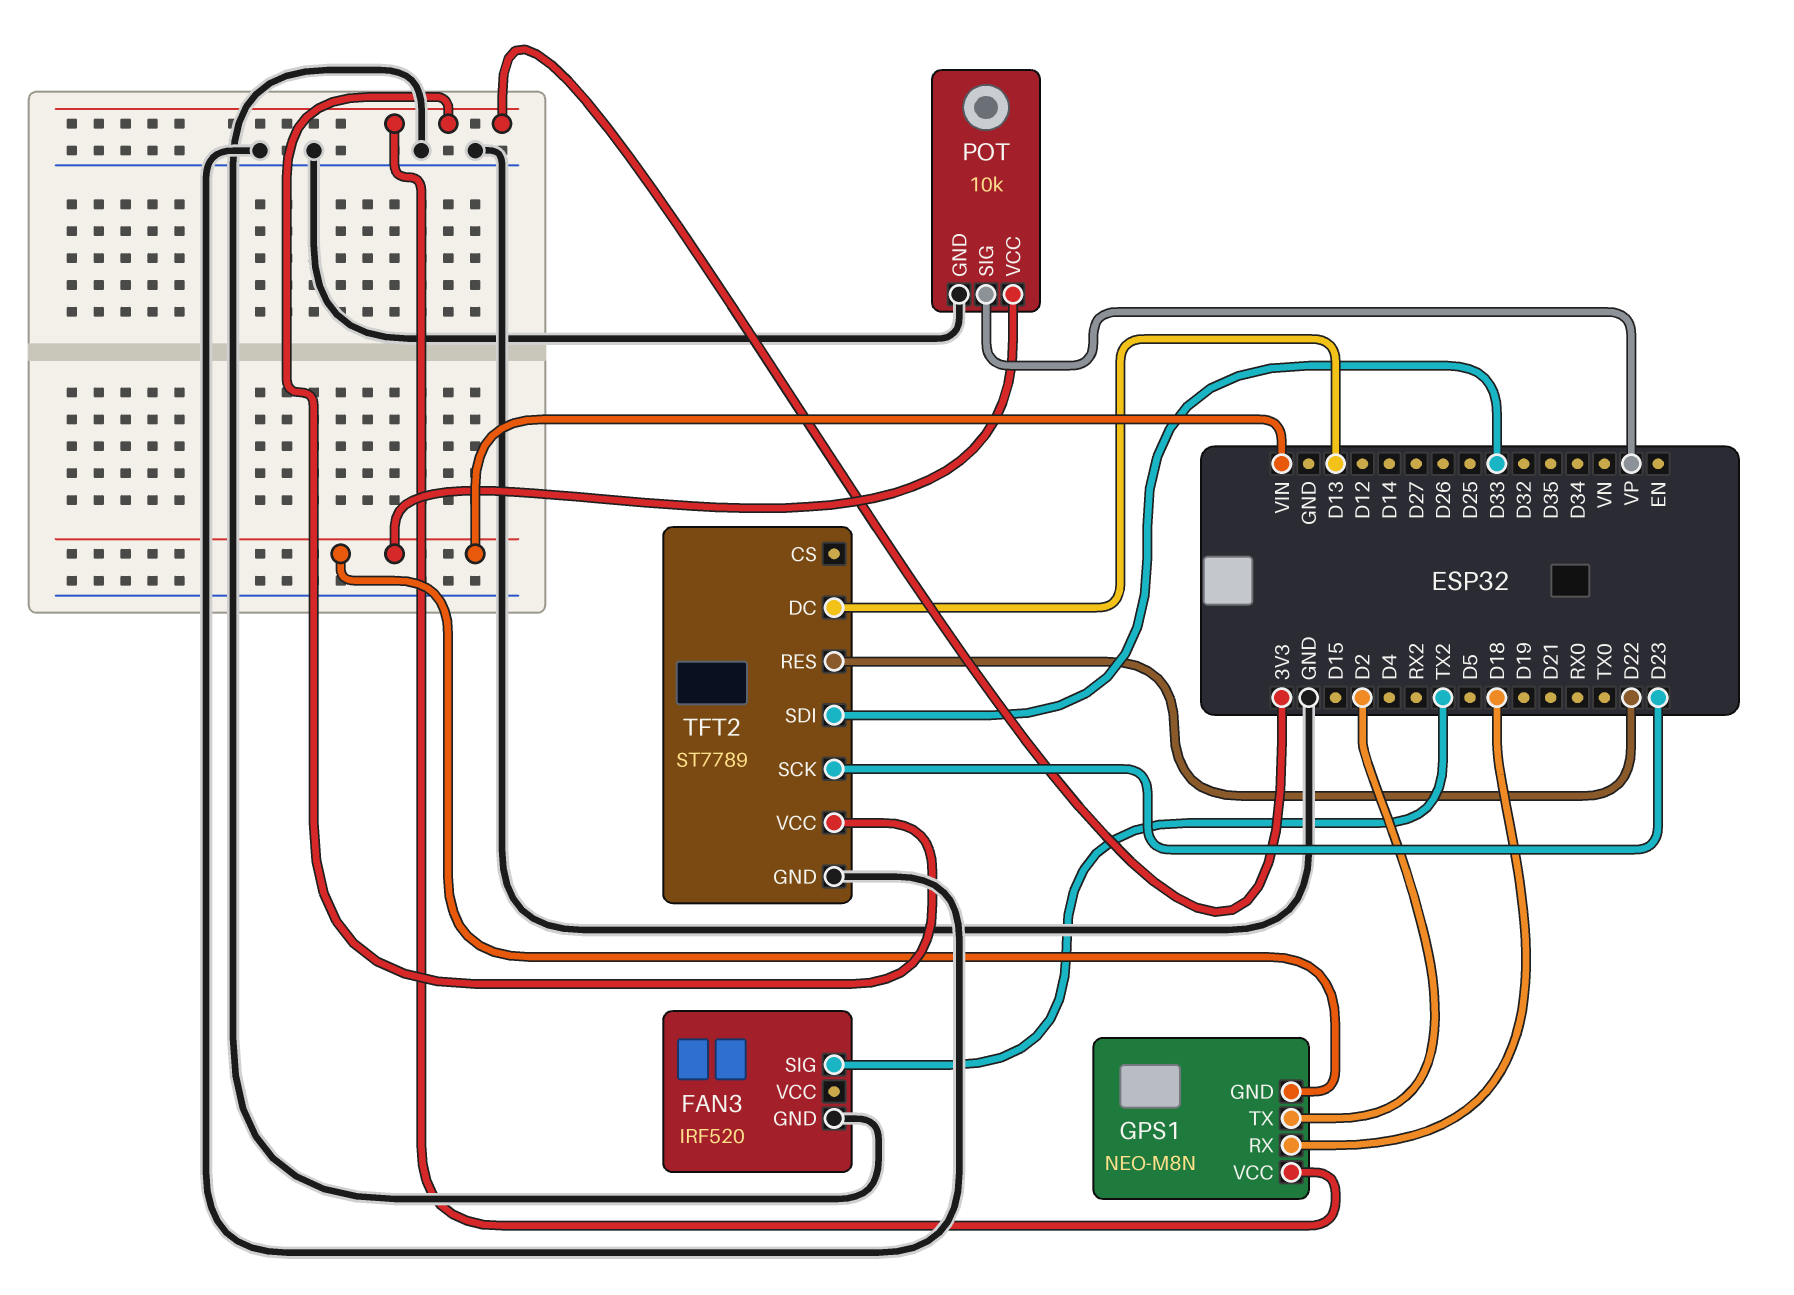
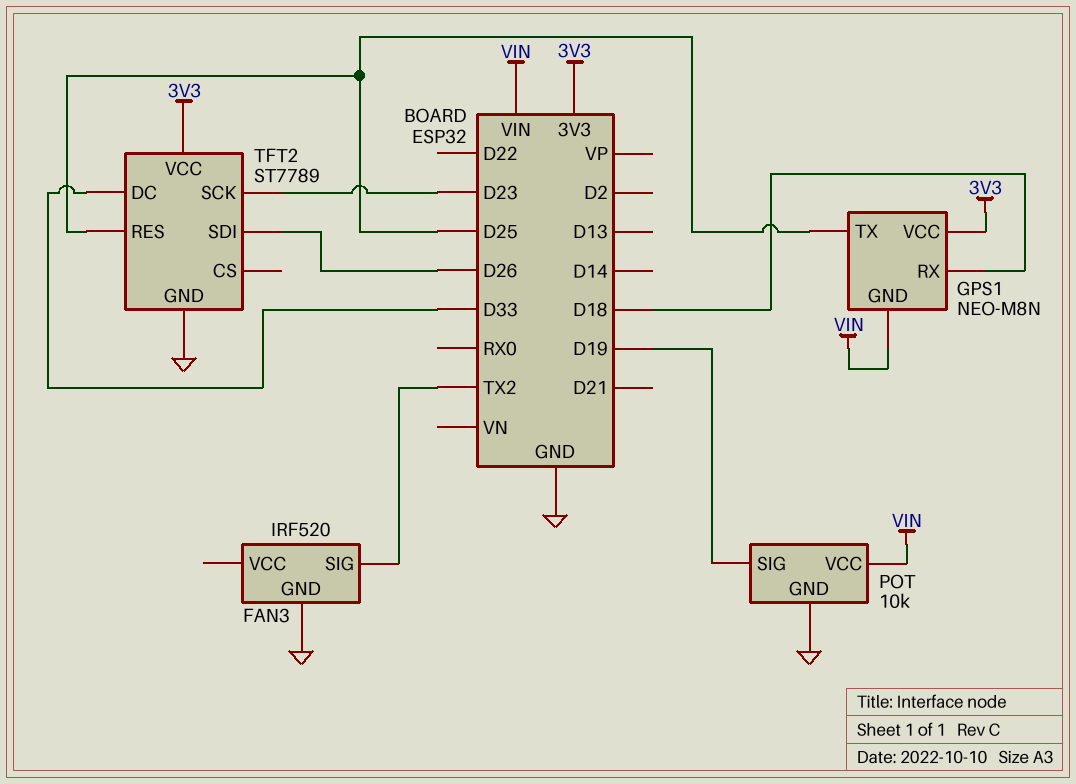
GPS1 pin TX: D2 -> D25
POT pin SIG: VP -> D19
TFT2 pin DC: D13 -> D33
TFT2 pin RES: D22 -> D25
TFT2 pin SDI: D33 -> D26

